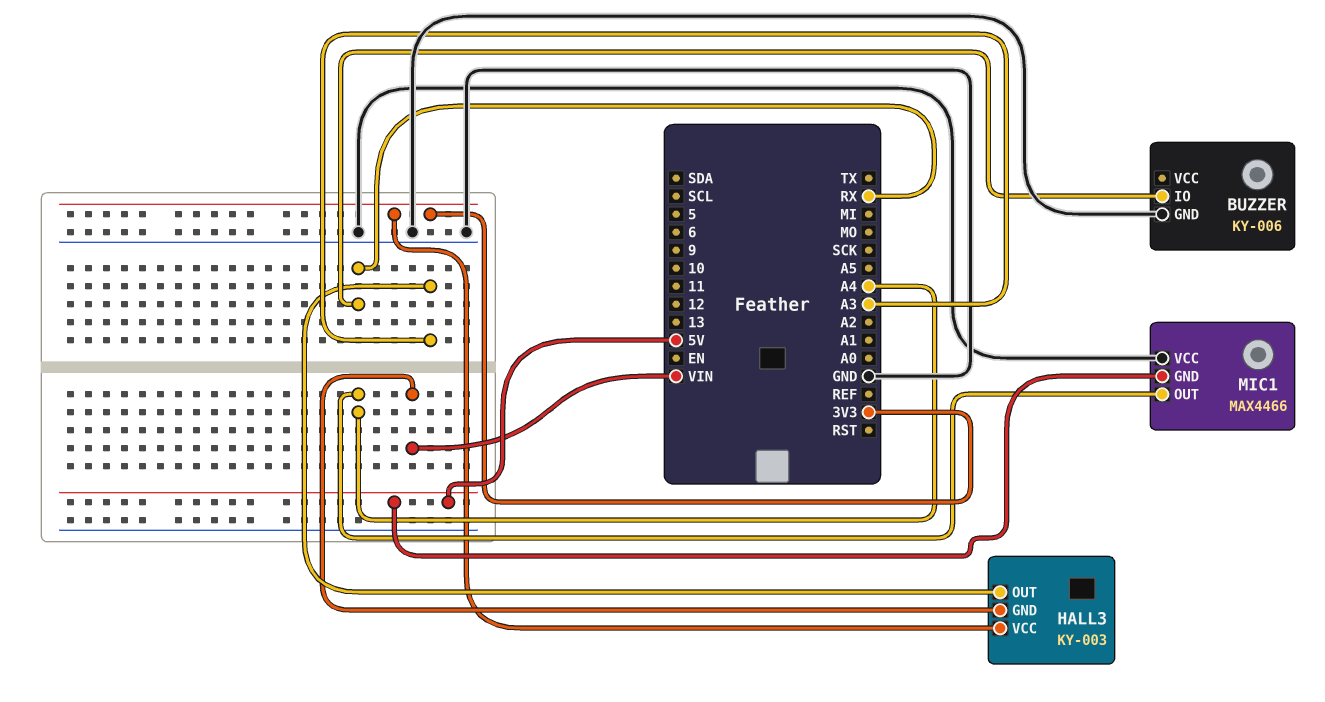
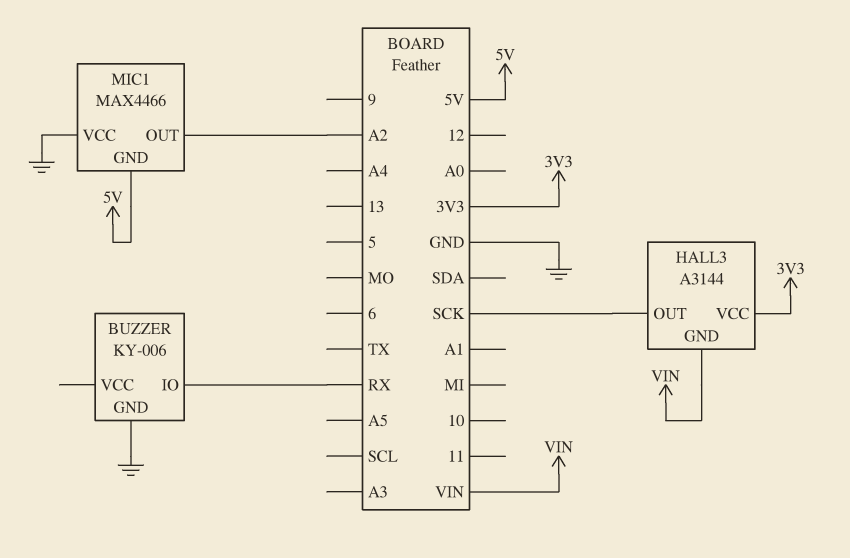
HALL3: KY-003 -> A3144
HALL3 pin OUT: A3 -> SCK
MIC1 pin OUT: A4 -> A2

